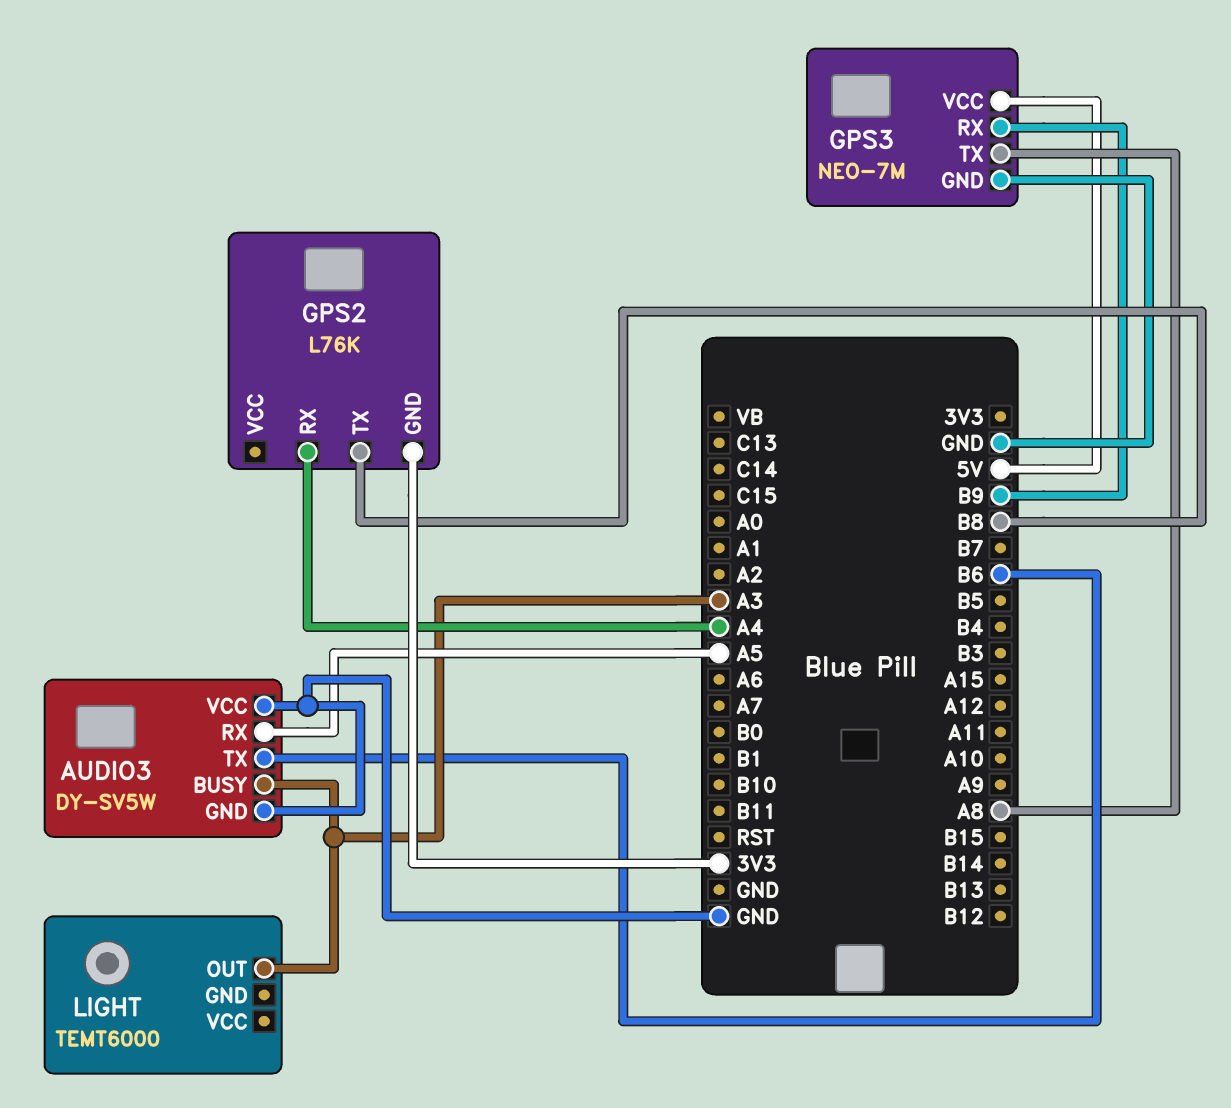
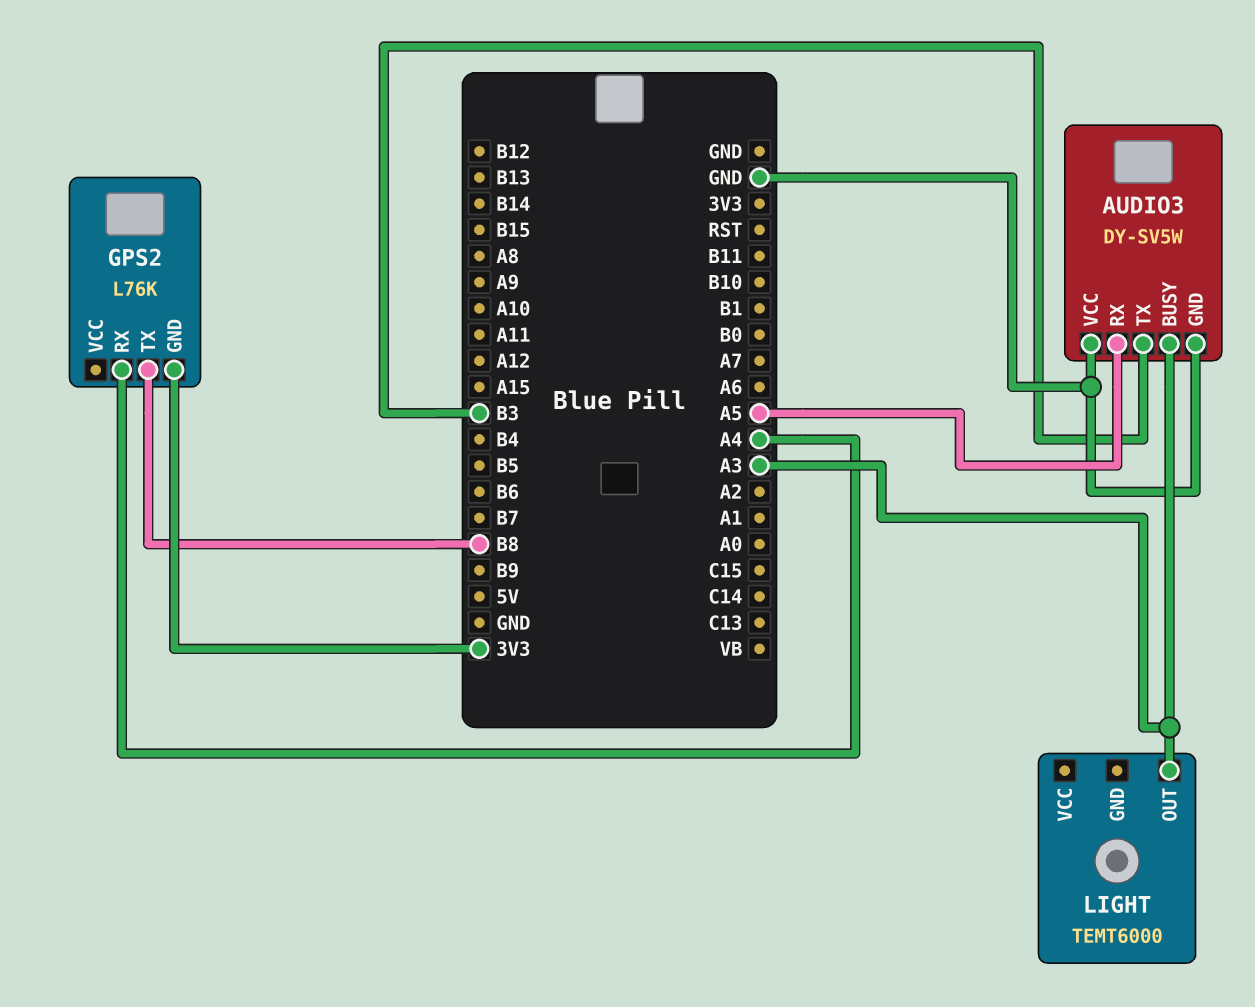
AUDIO3 pin TX: B6 -> B3
GPS3: NEO-7M -> none
GPS3 pin GND: GND -> none
GPS3 pin RX: B9 -> none
GPS3 pin TX: A8 -> none
GPS3 pin VCC: 5V -> none

